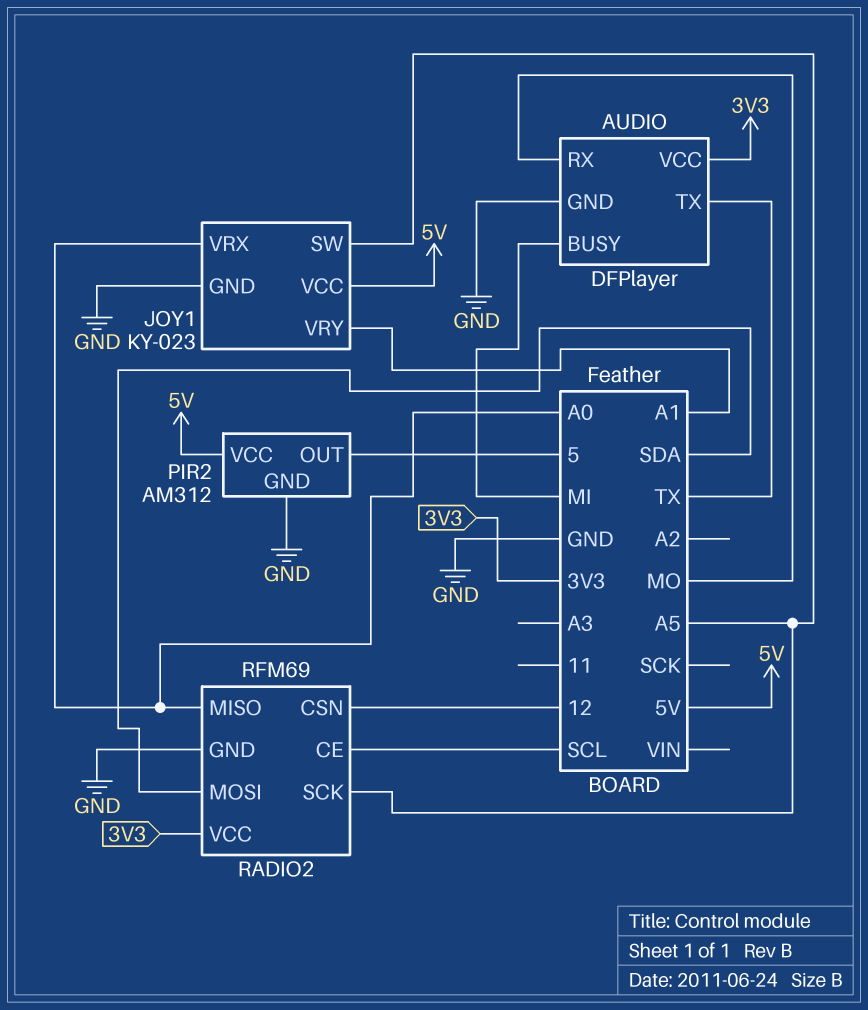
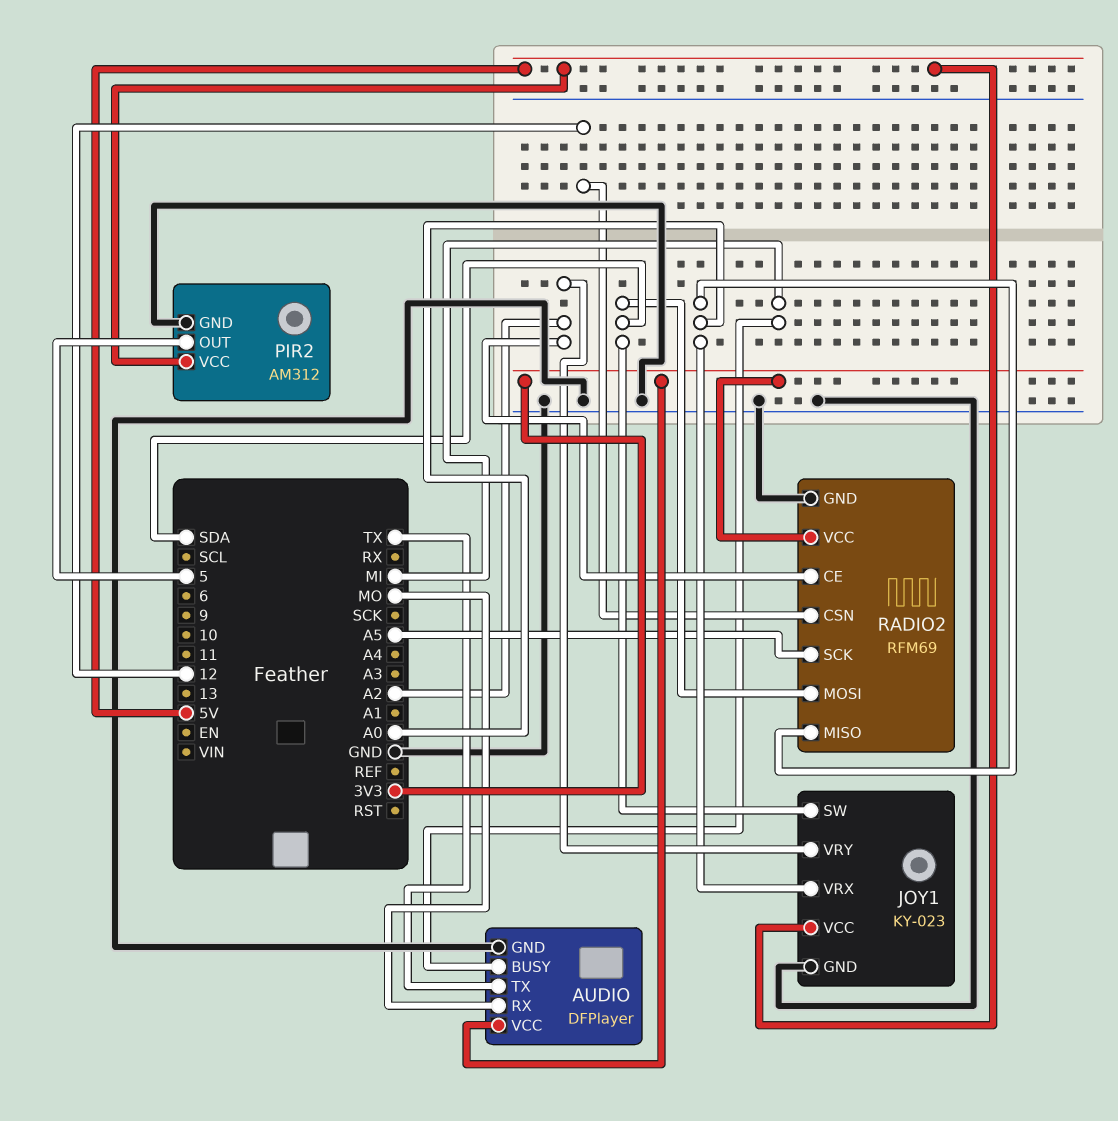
JOY1 pin SW: A5 -> SDA
JOY1 pin VRY: A1 -> A2
RADIO2 pin CE: SCL -> A2

